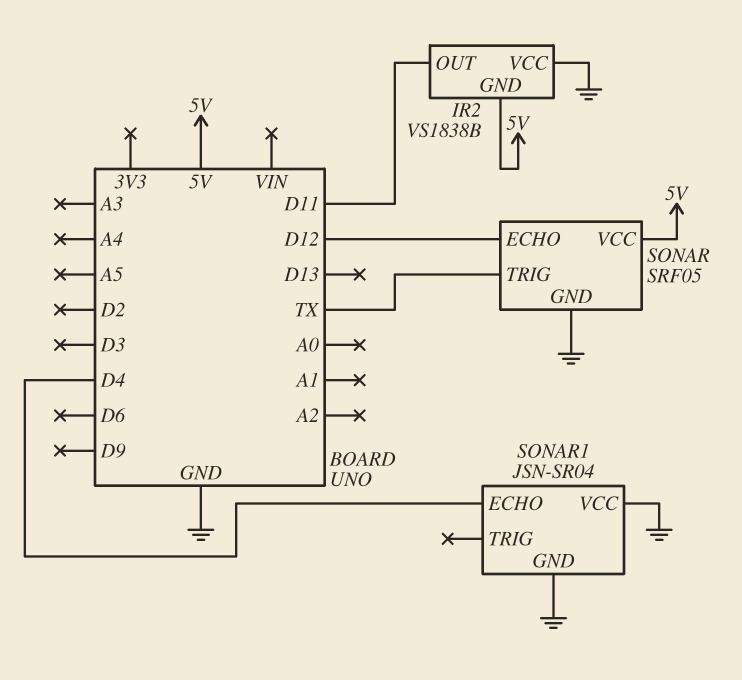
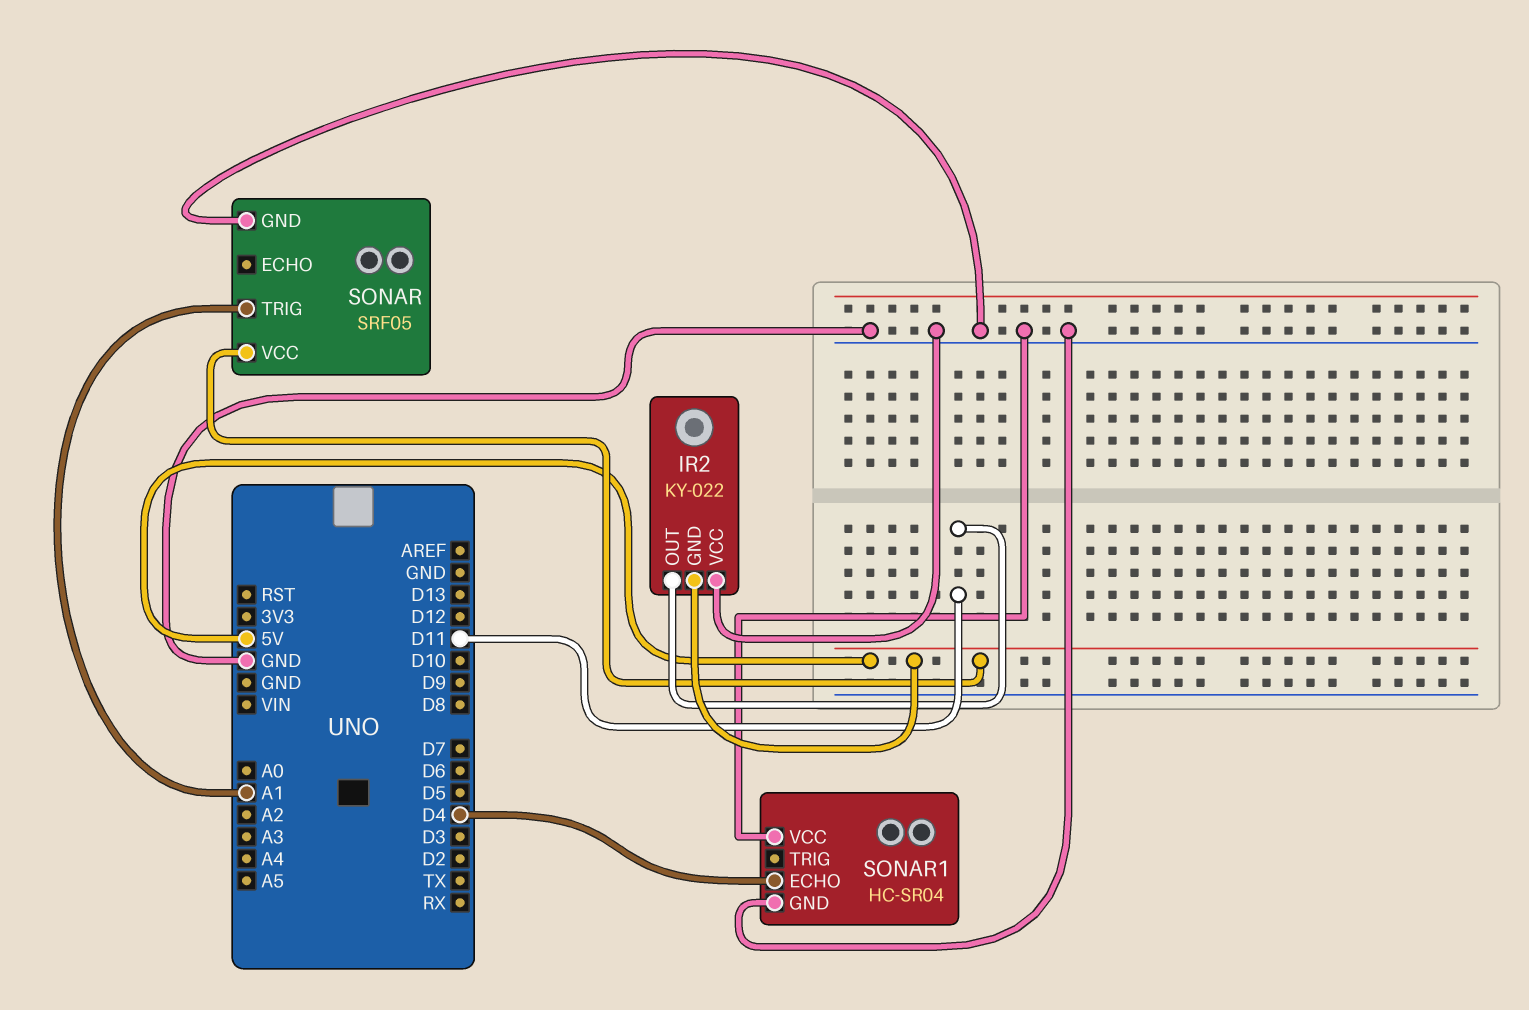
IR2: VS1838B -> KY-022
SONAR pin ECHO: D12 -> none
SONAR pin TRIG: TX -> A1
SONAR1: JSN-SR04 -> HC-SR04

